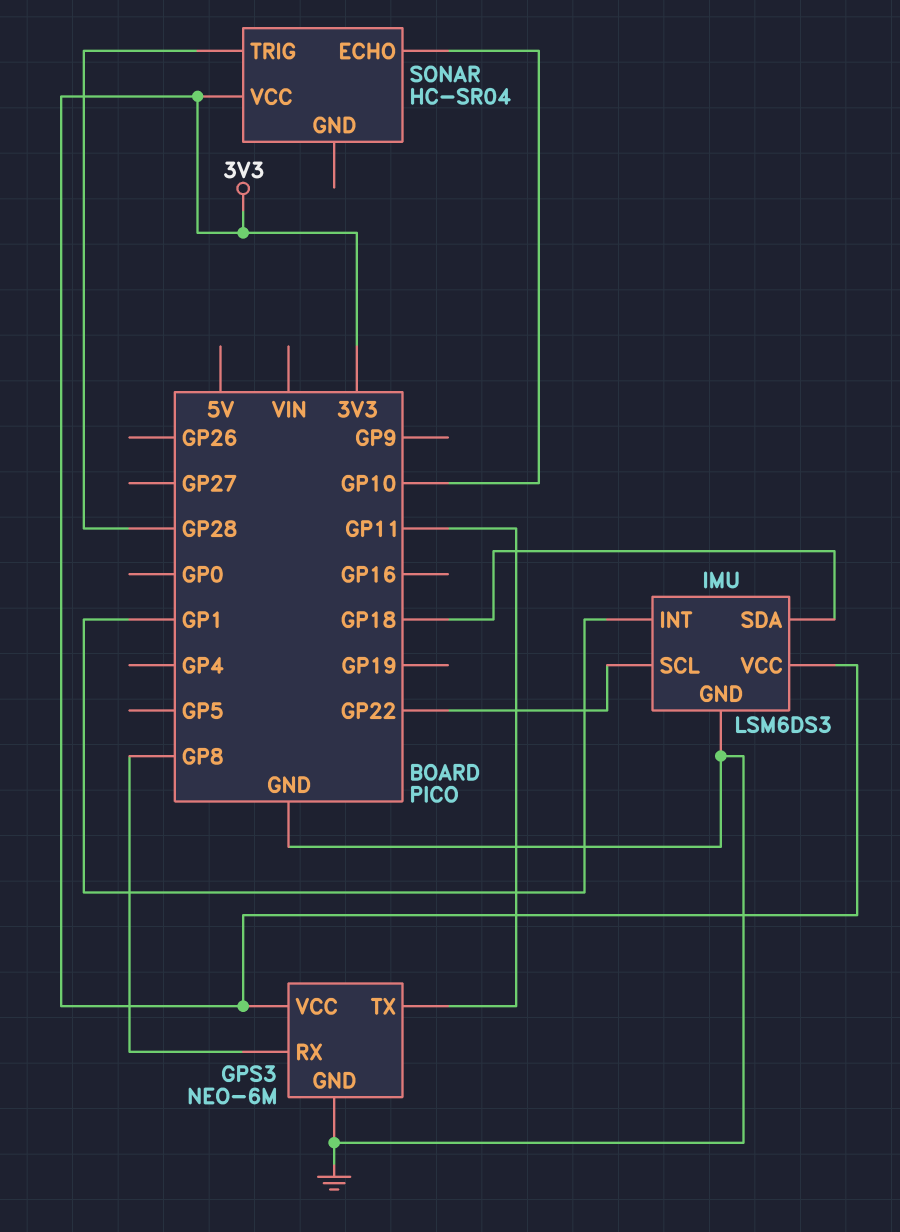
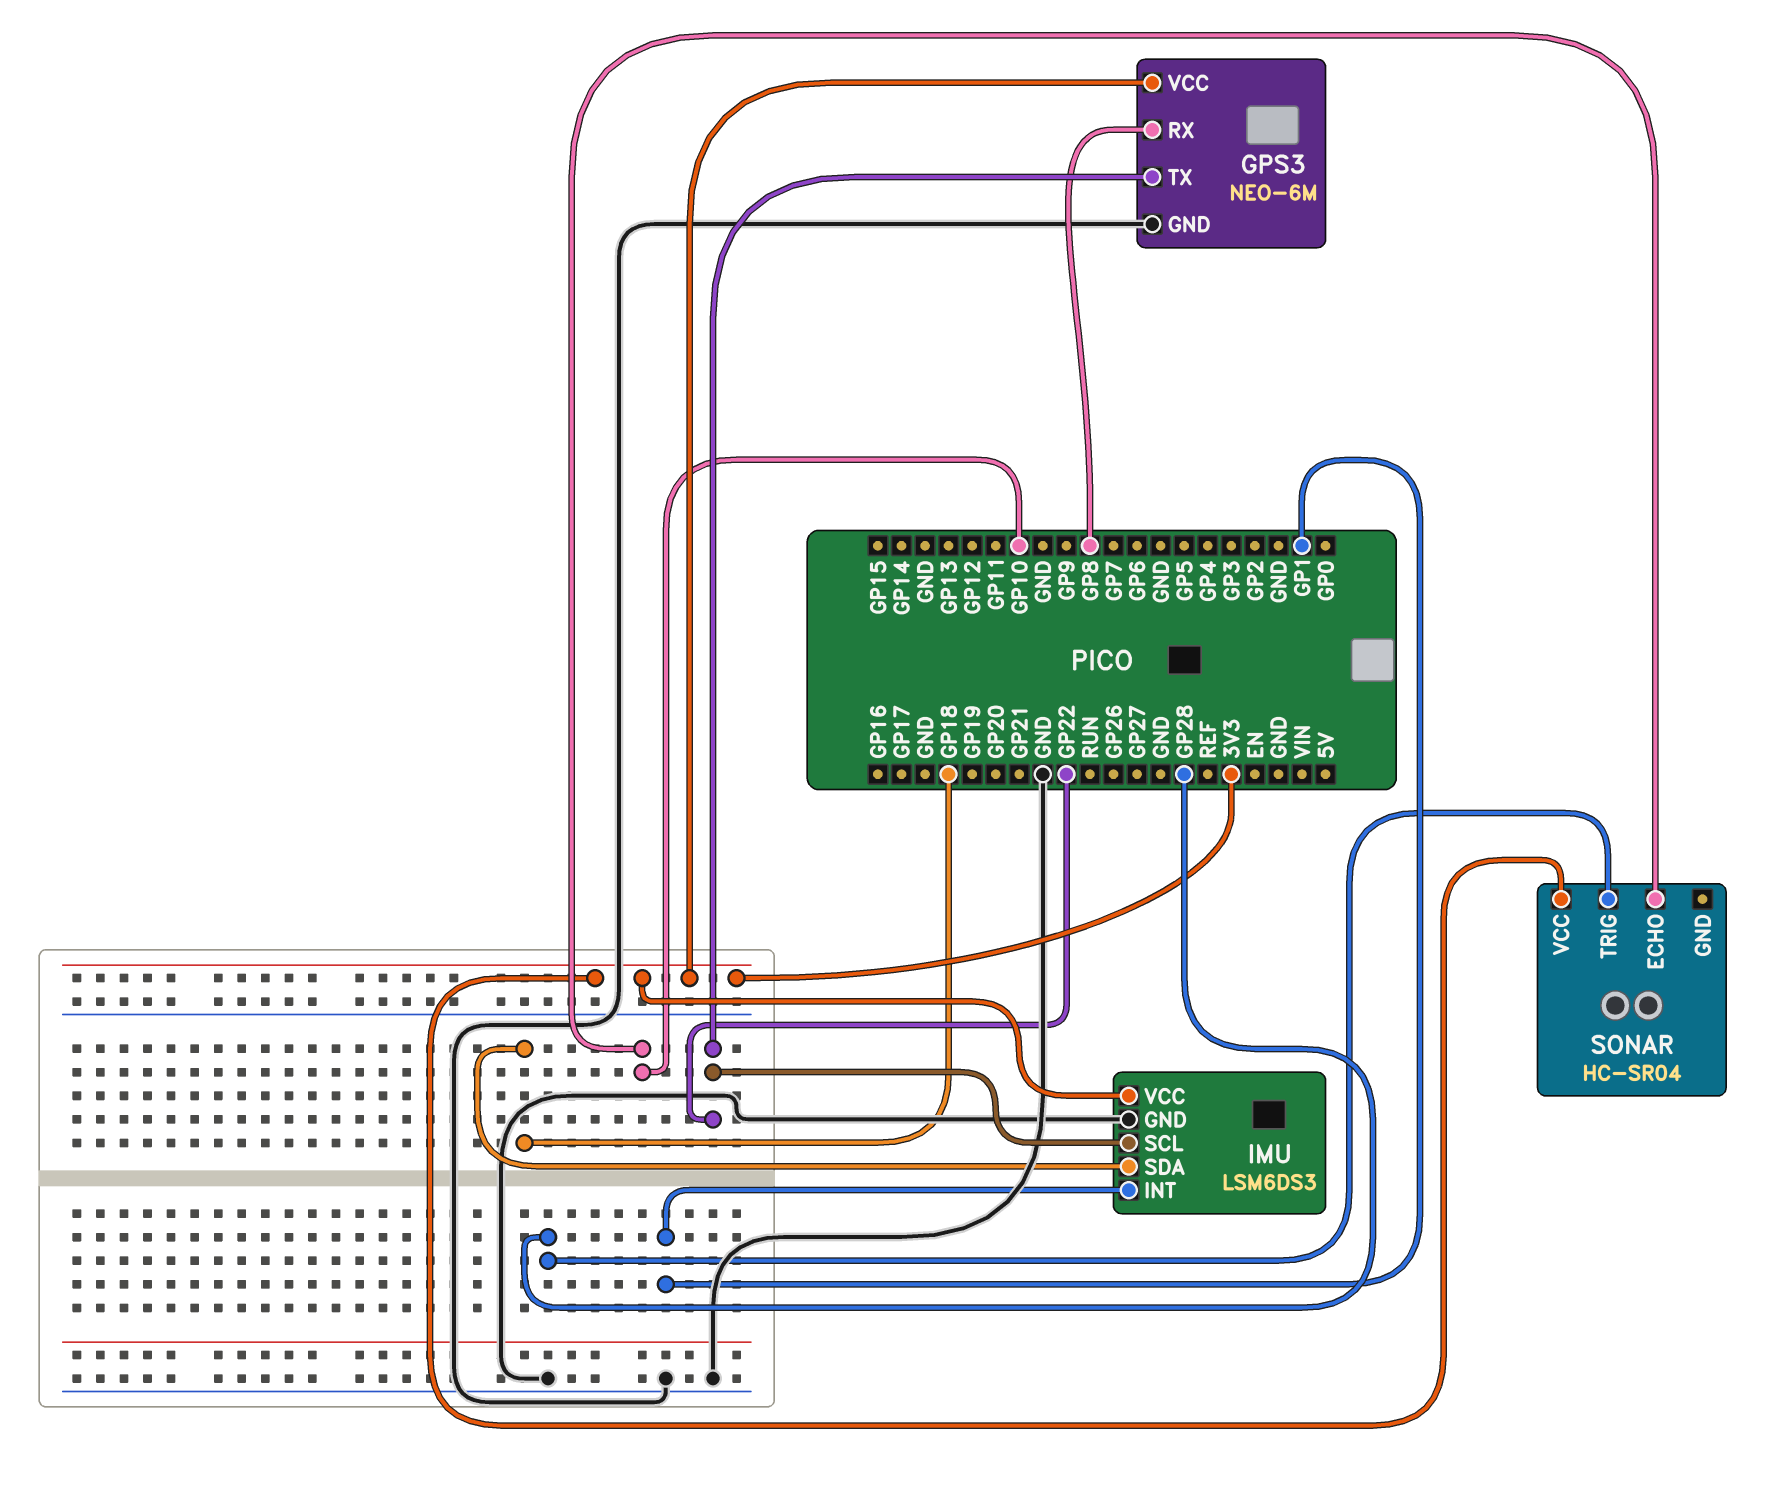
GPS3 pin TX: GP11 -> GP22

